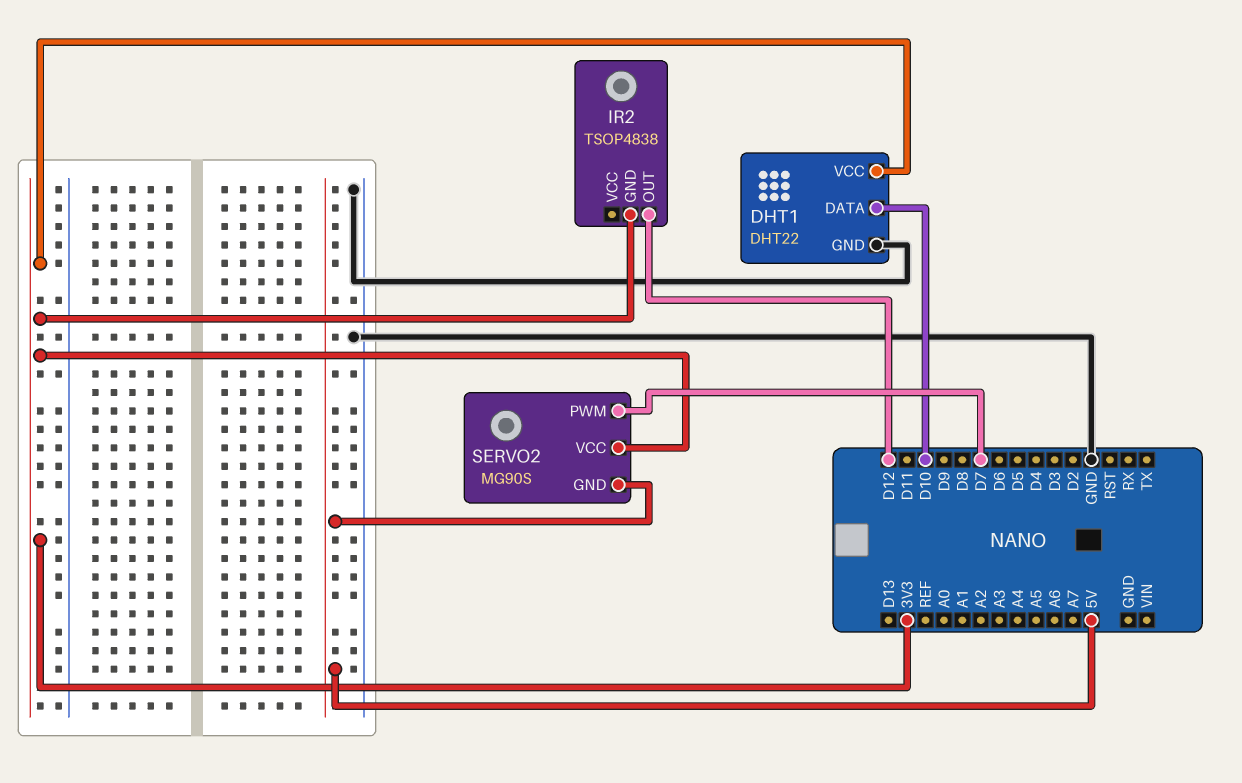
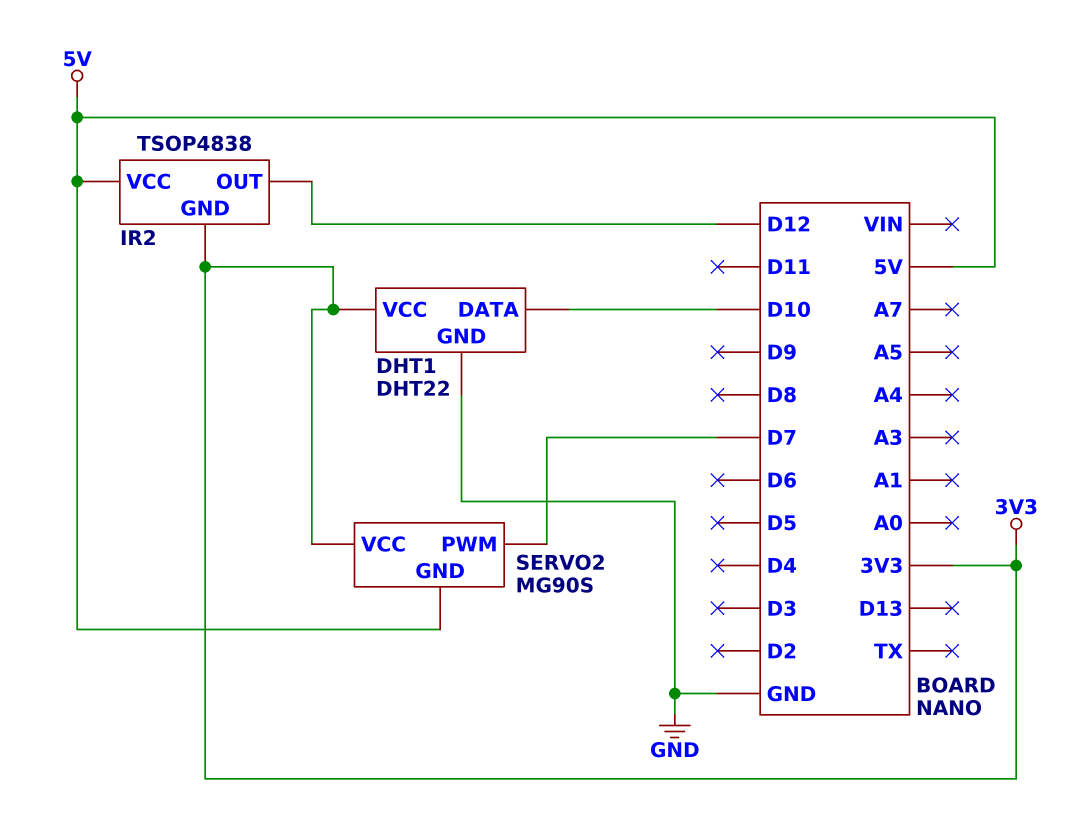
IR2 pin VCC: none -> 5V

